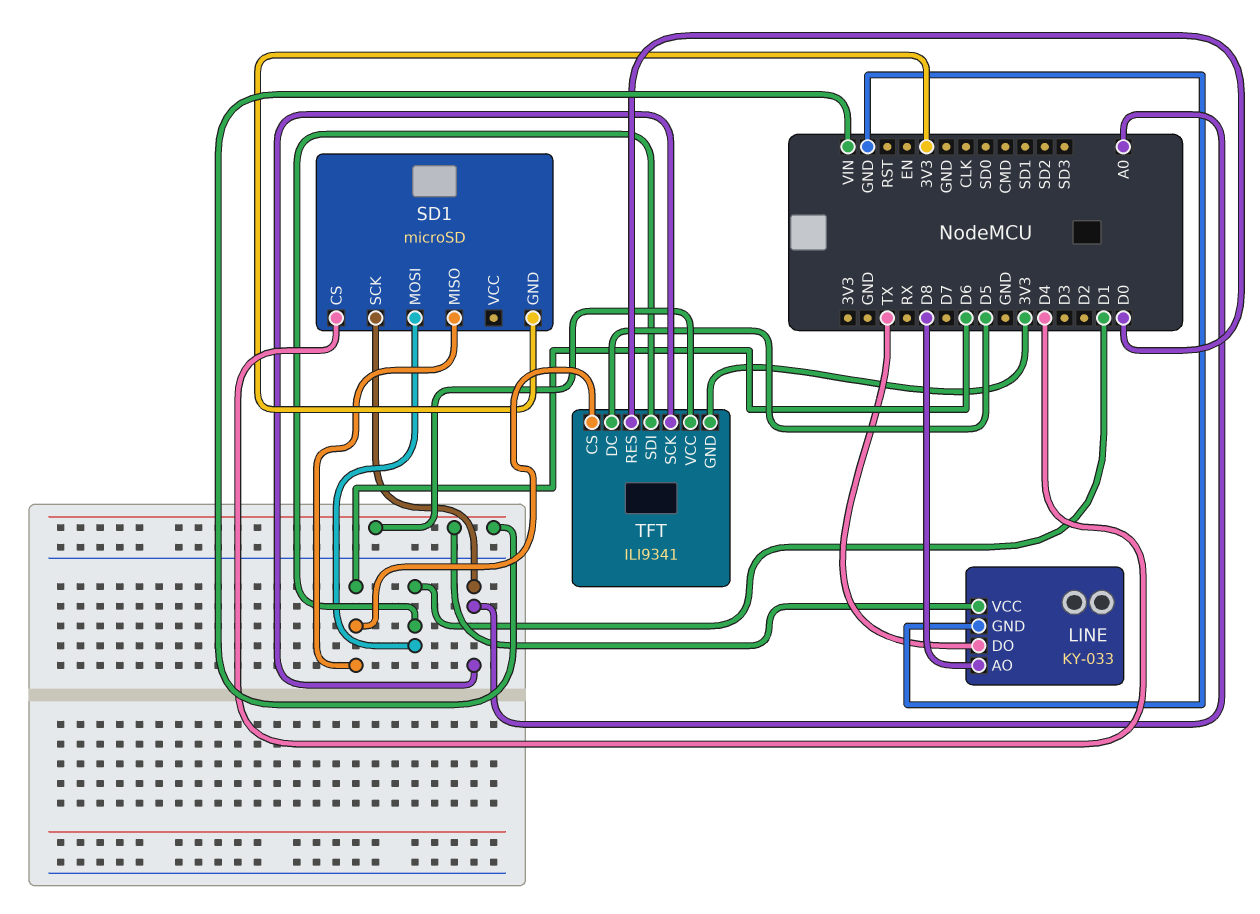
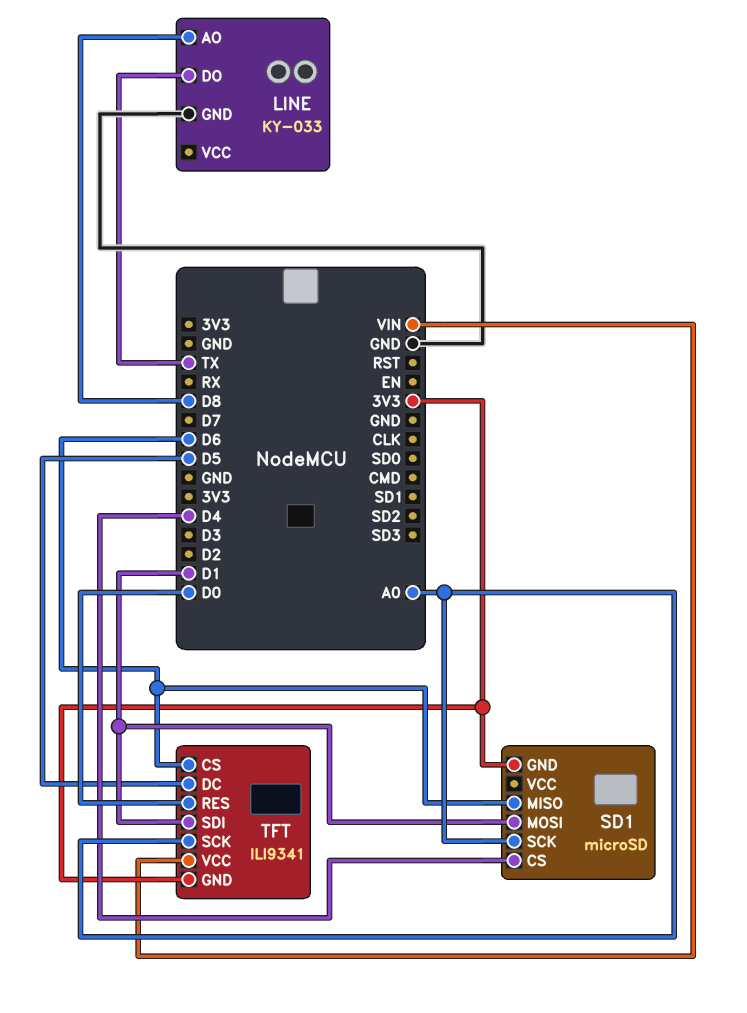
LINE pin VCC: VIN -> none

